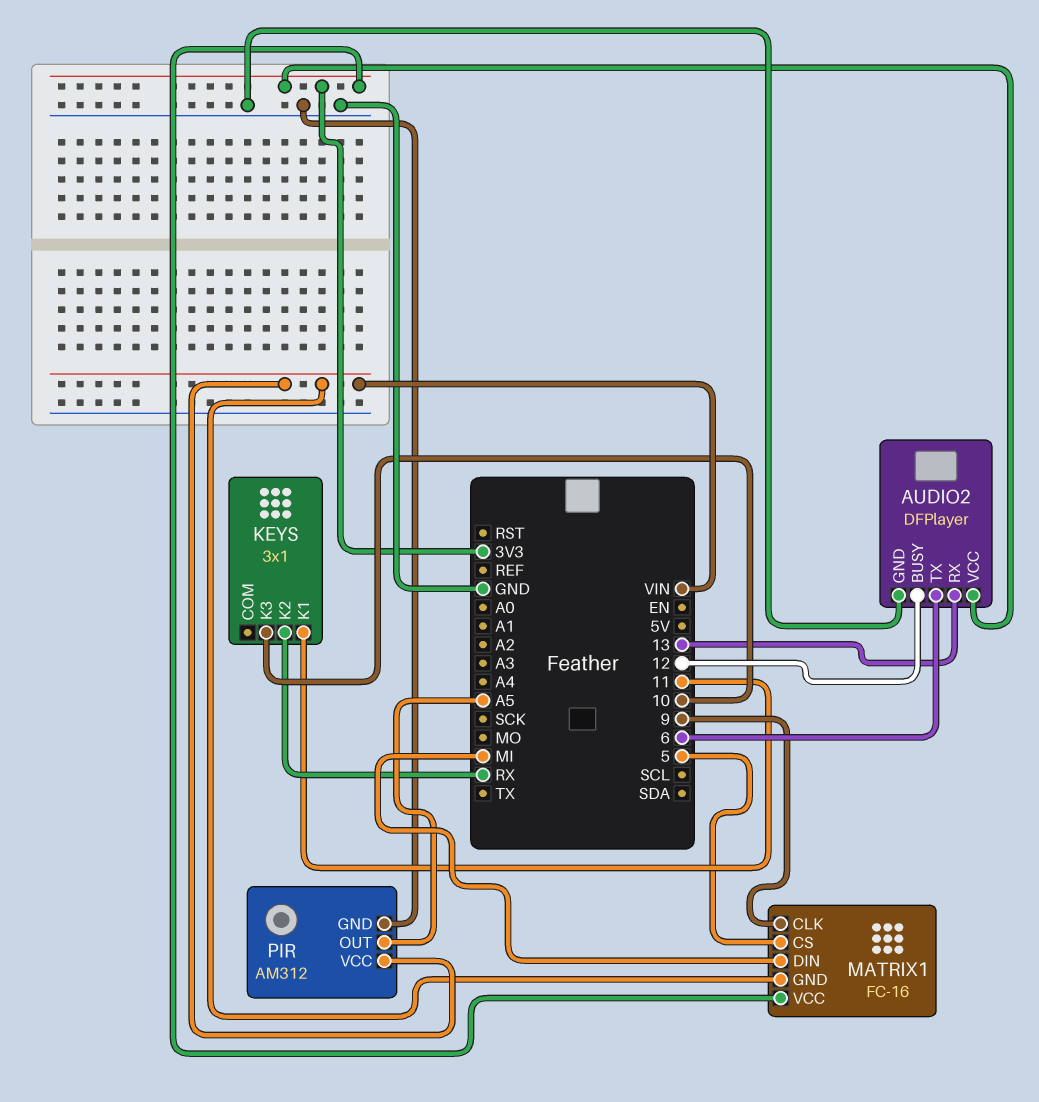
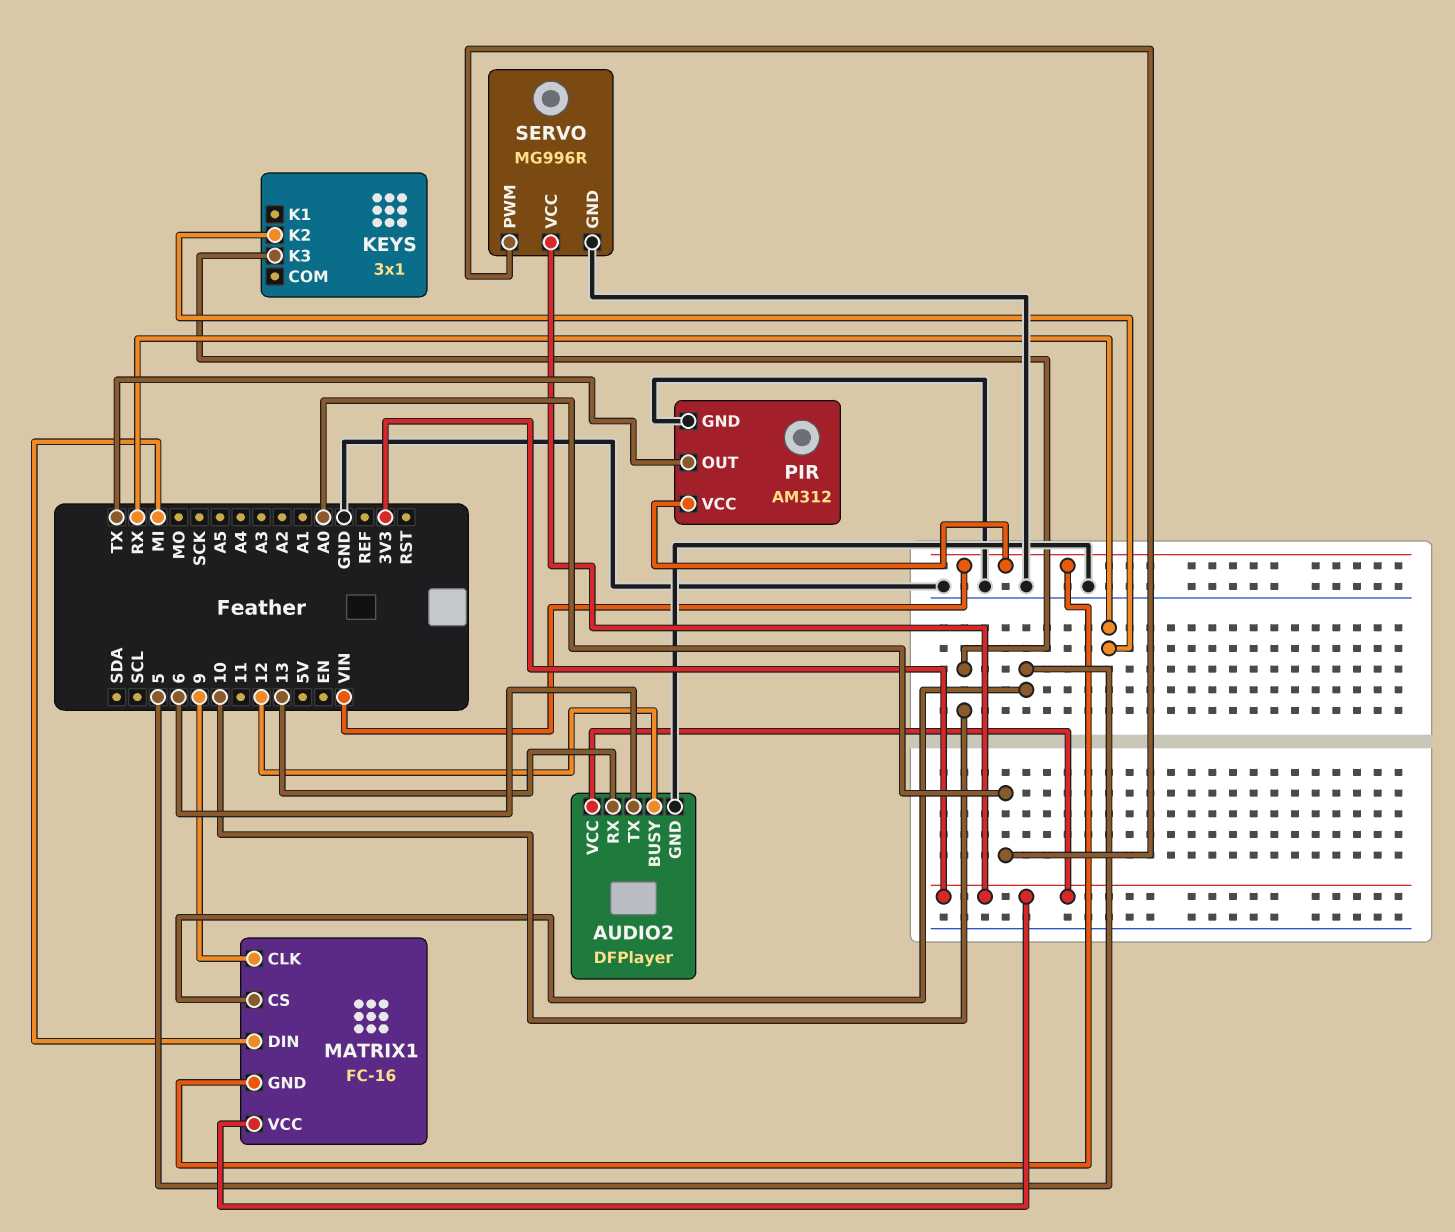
KEYS pin K1: 11 -> none
PIR pin OUT: A5 -> TX
SERVO: none -> MG996R
SERVO pin GND: none -> GND
SERVO pin PWM: none -> A0
SERVO pin VCC: none -> 3V3

